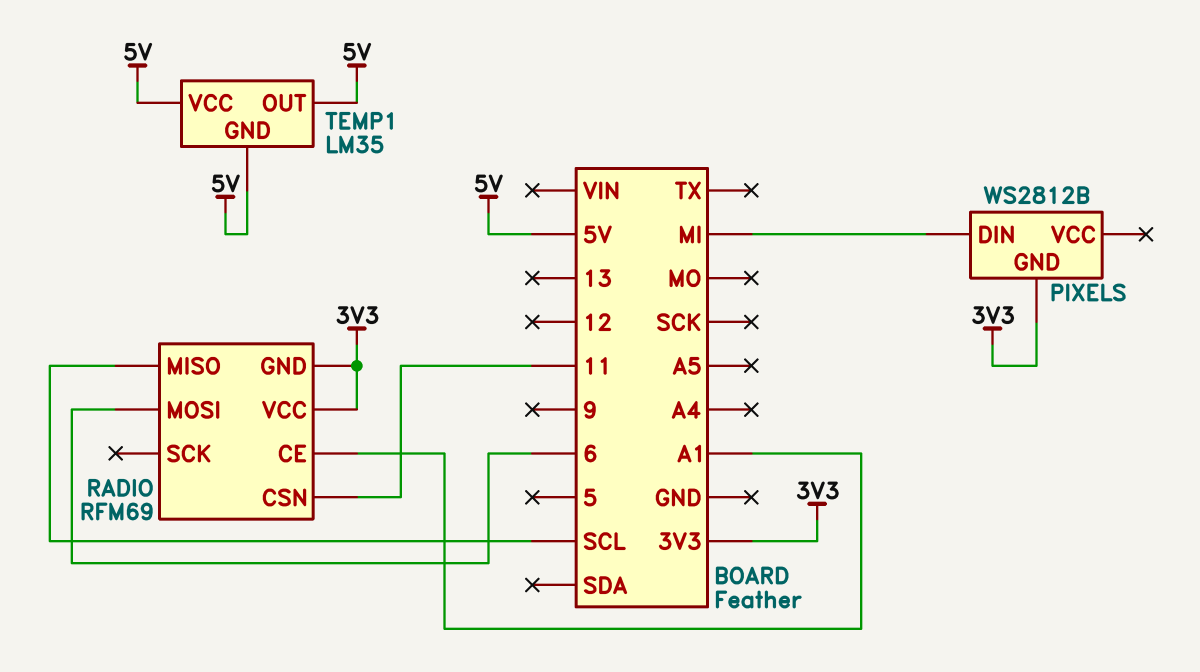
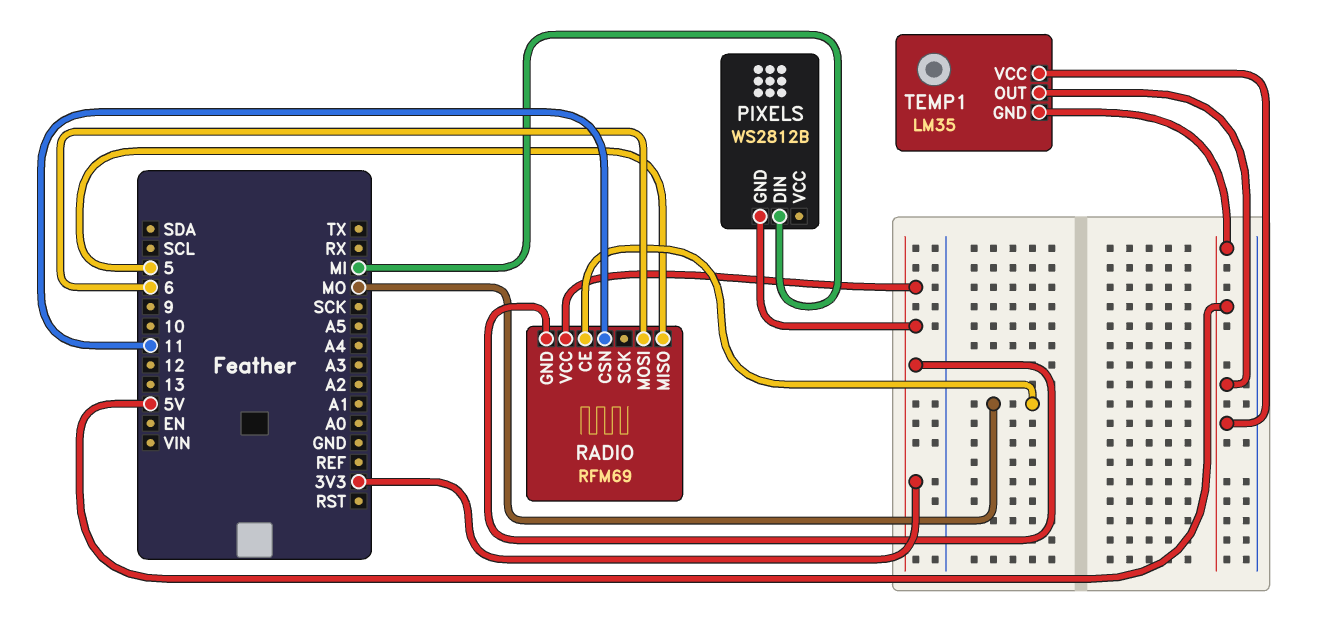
RADIO pin CE: A1 -> MO
RADIO pin MISO: SCL -> 5

